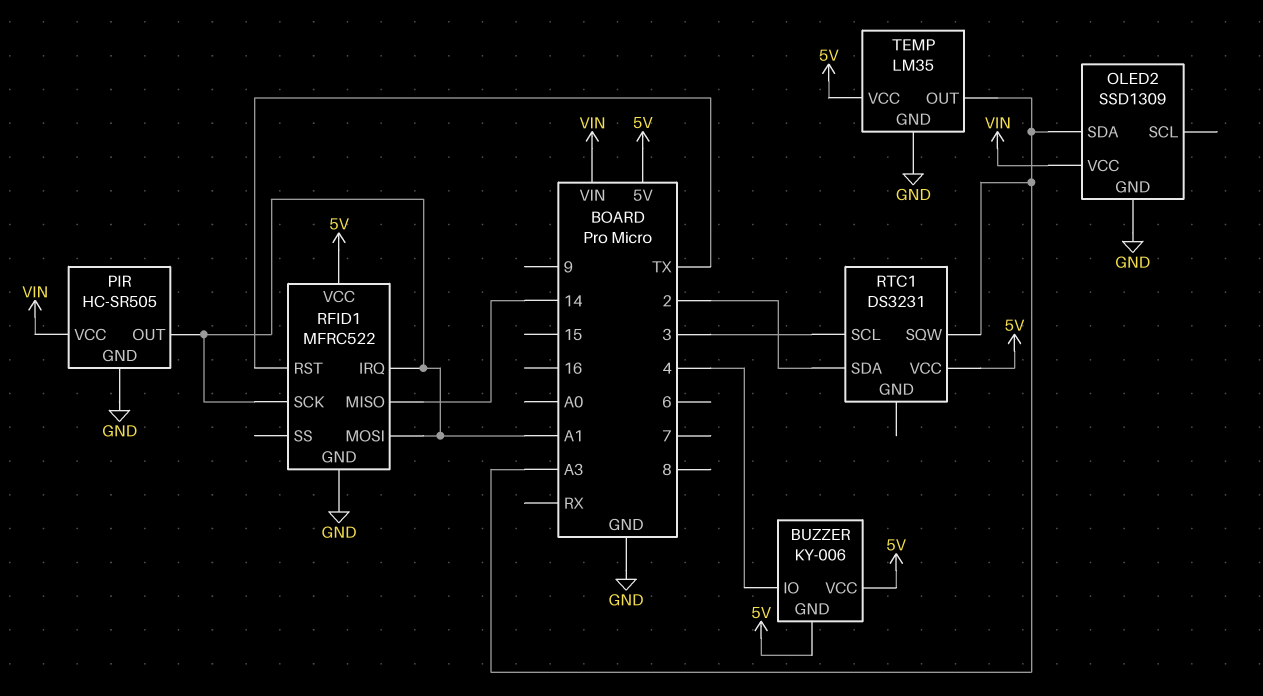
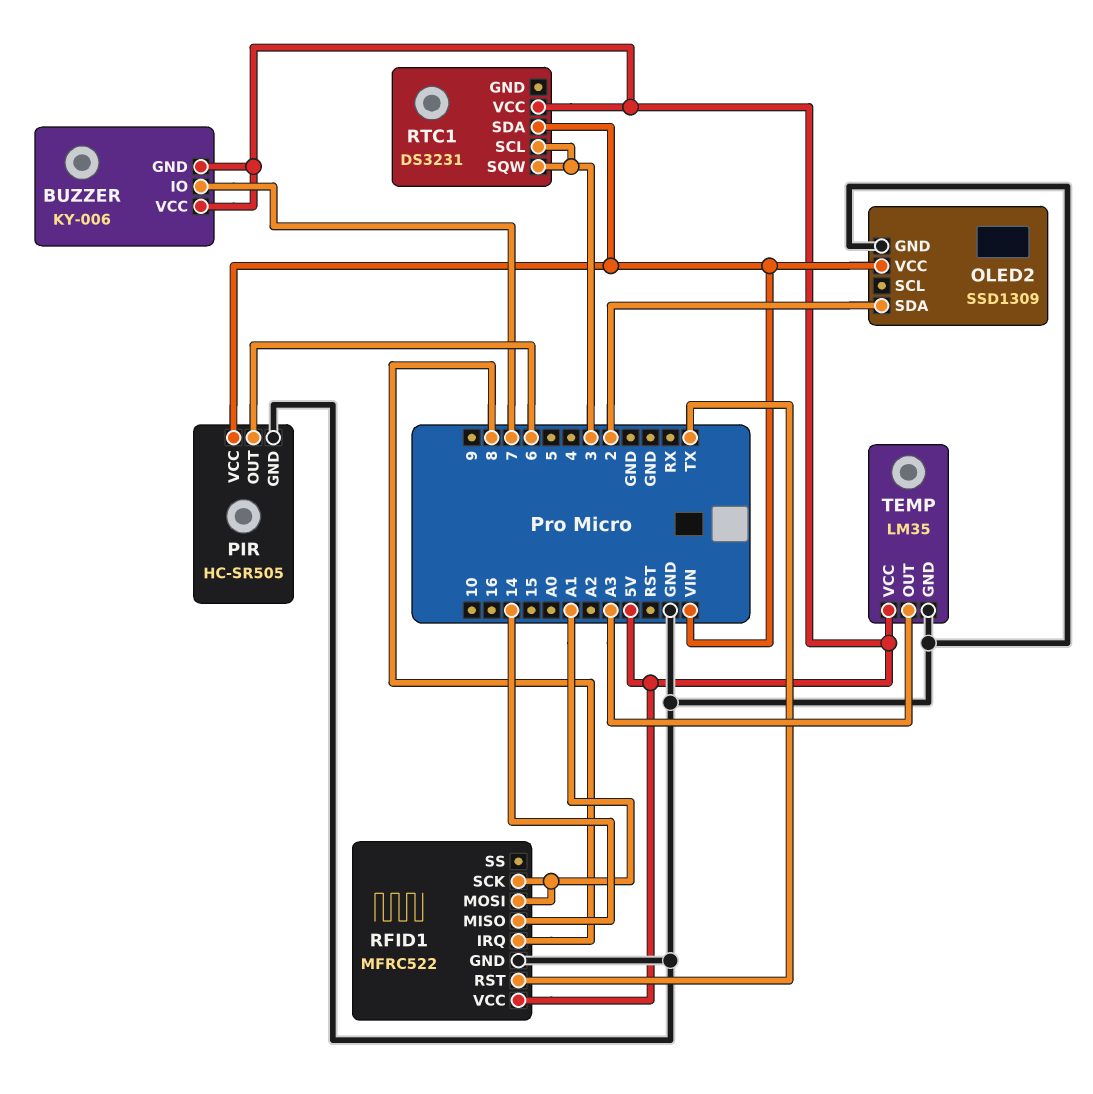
BUZZER pin IO: 4 -> 7
OLED2 pin SDA: A3 -> 2
PIR pin OUT: A1 -> 6
RFID1 pin IRQ: A1 -> 8
RTC1 pin SDA: 2 -> VIN
RTC1 pin SQW: A3 -> 3

